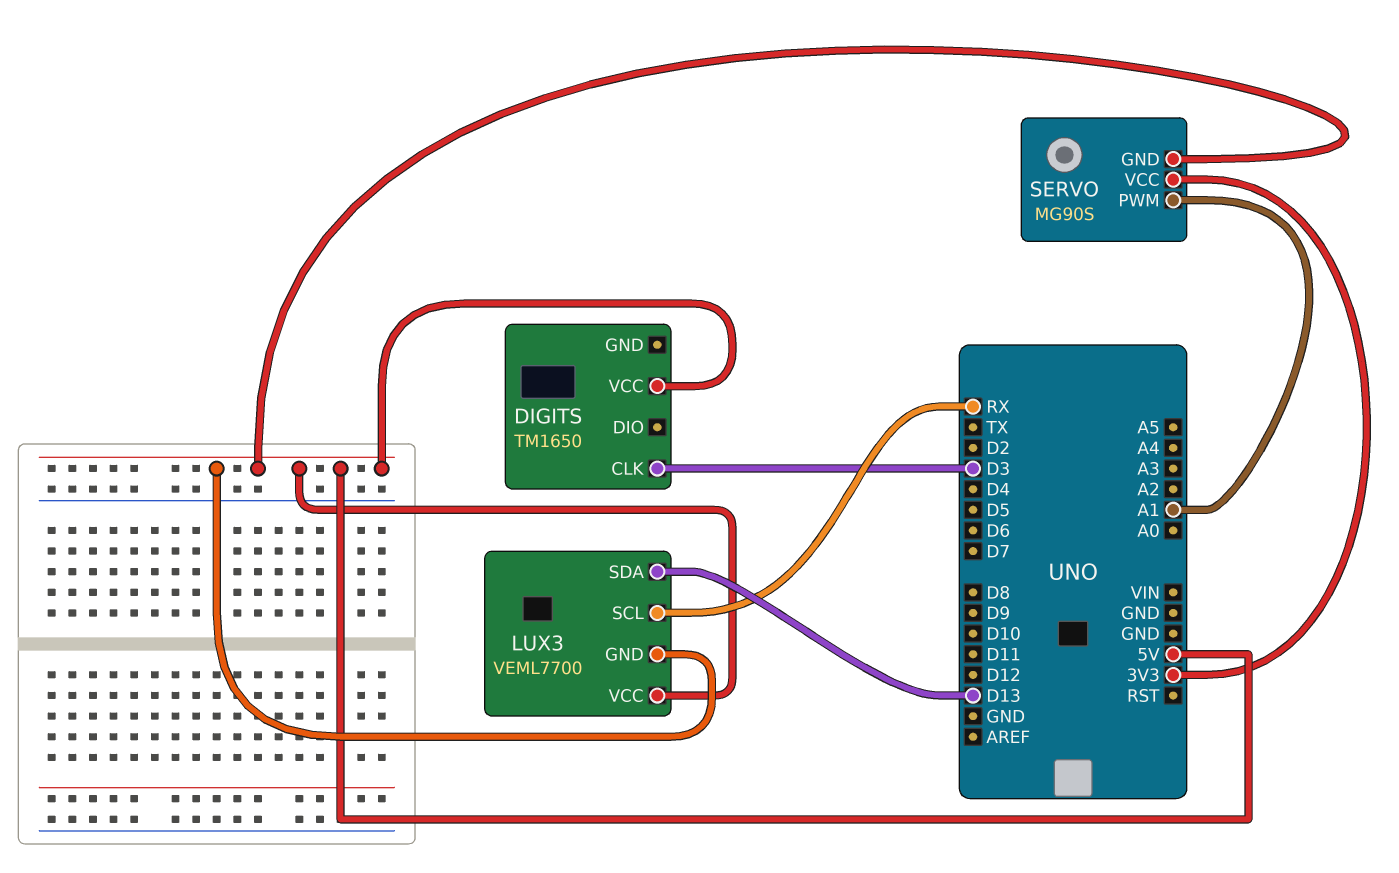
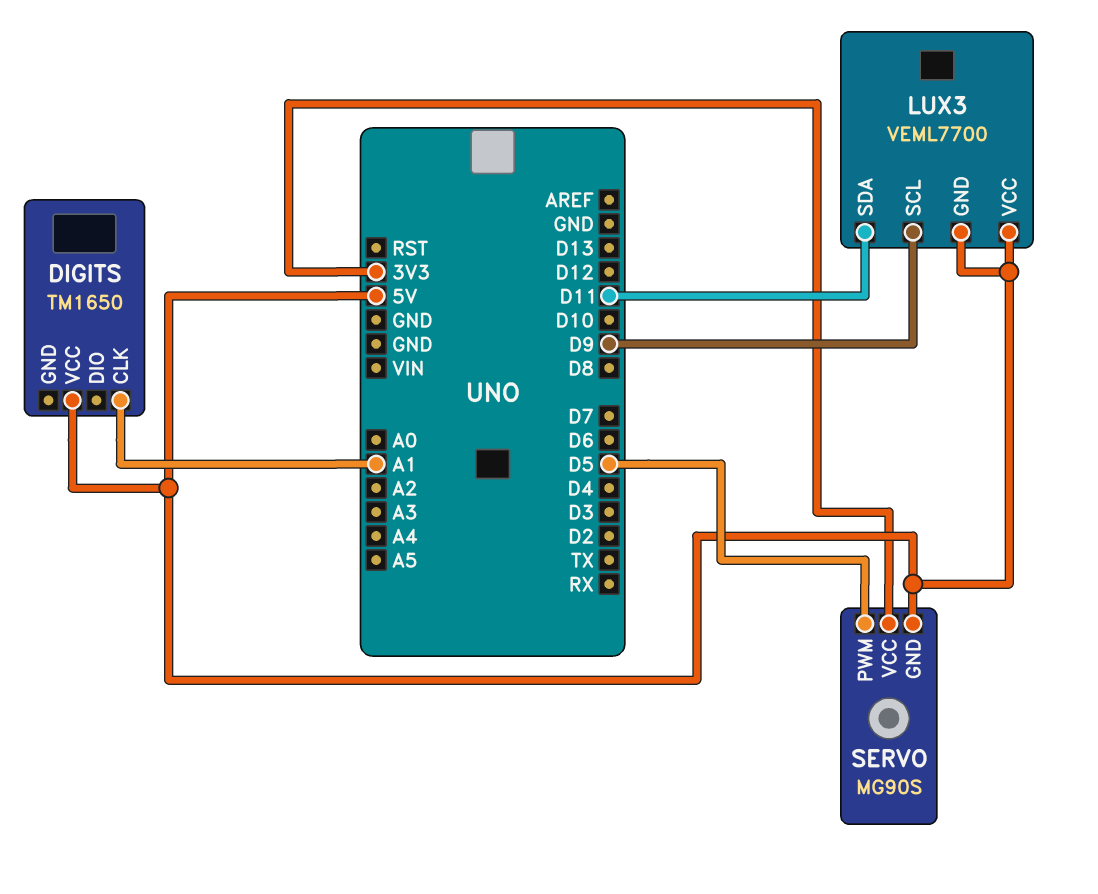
DIGITS pin CLK: D3 -> A1
LUX3 pin SCL: RX -> D9
LUX3 pin SDA: D13 -> D11
SERVO pin PWM: A1 -> D5

